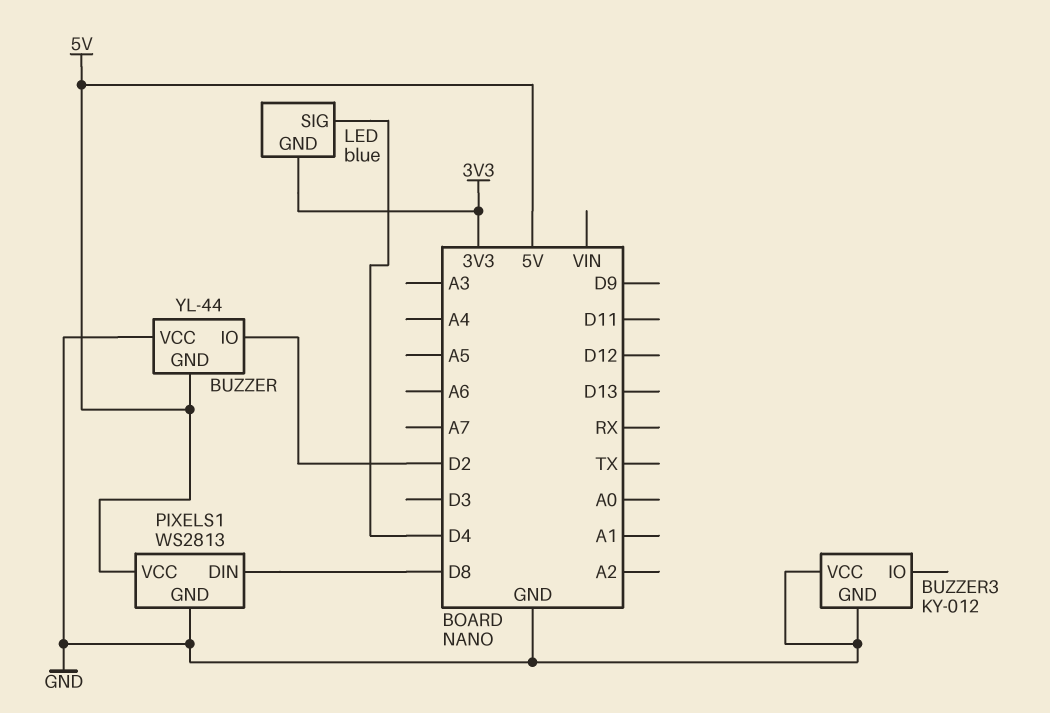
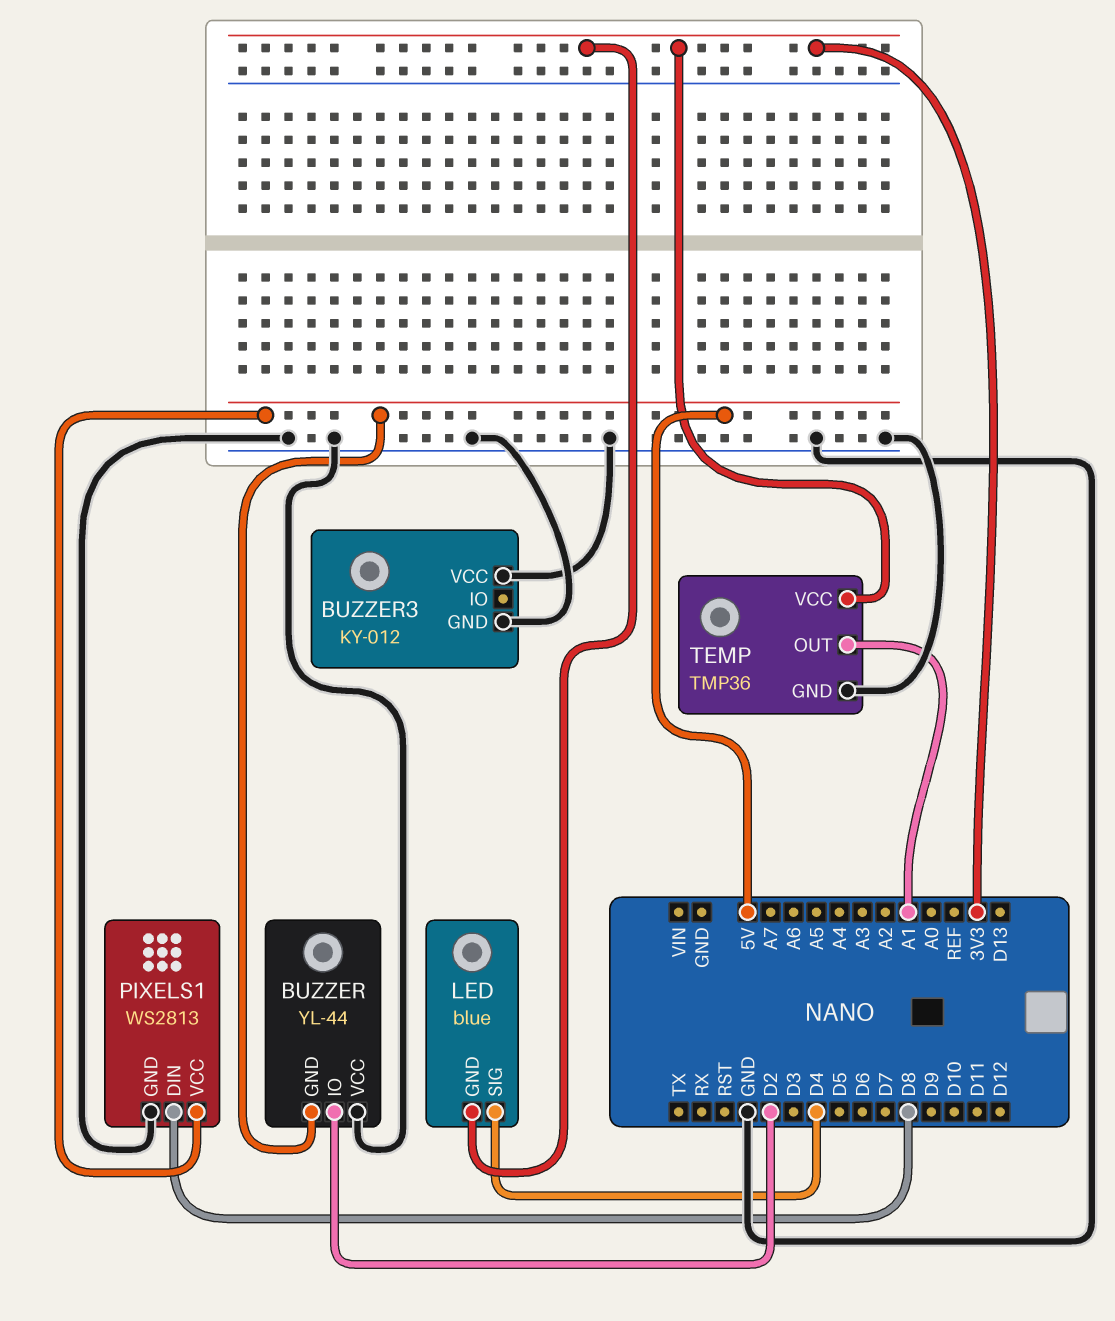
TEMP: none -> TMP36
TEMP pin GND: none -> GND
TEMP pin OUT: none -> A1
TEMP pin VCC: none -> 3V3

